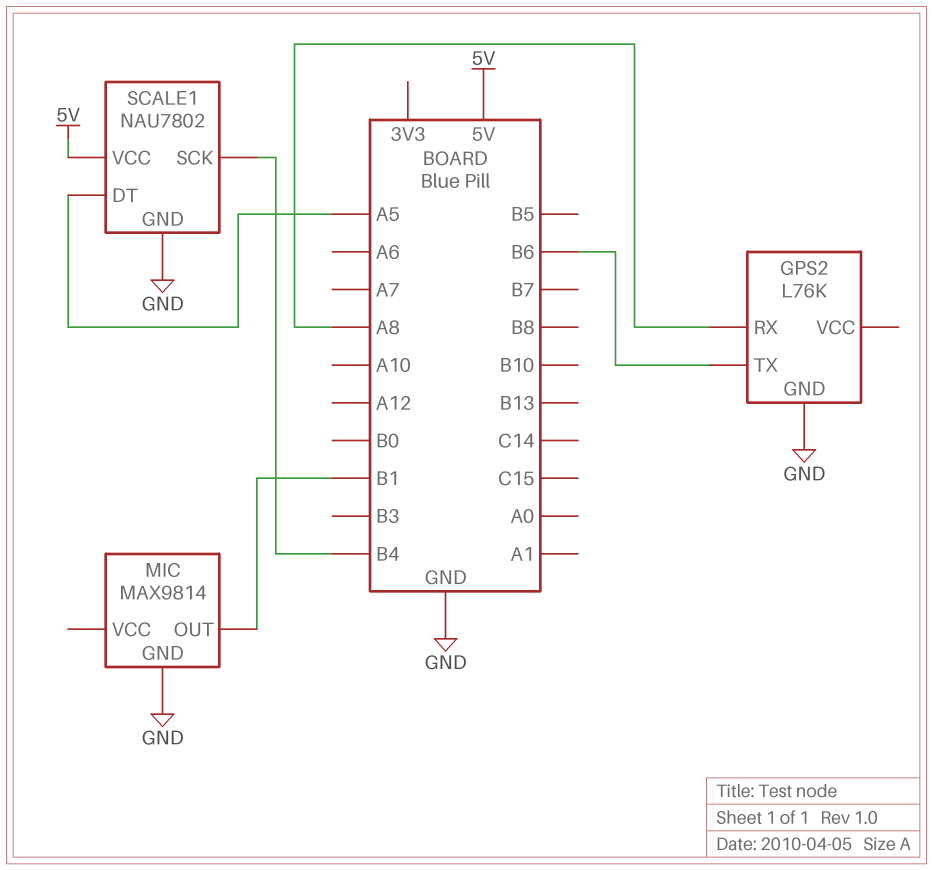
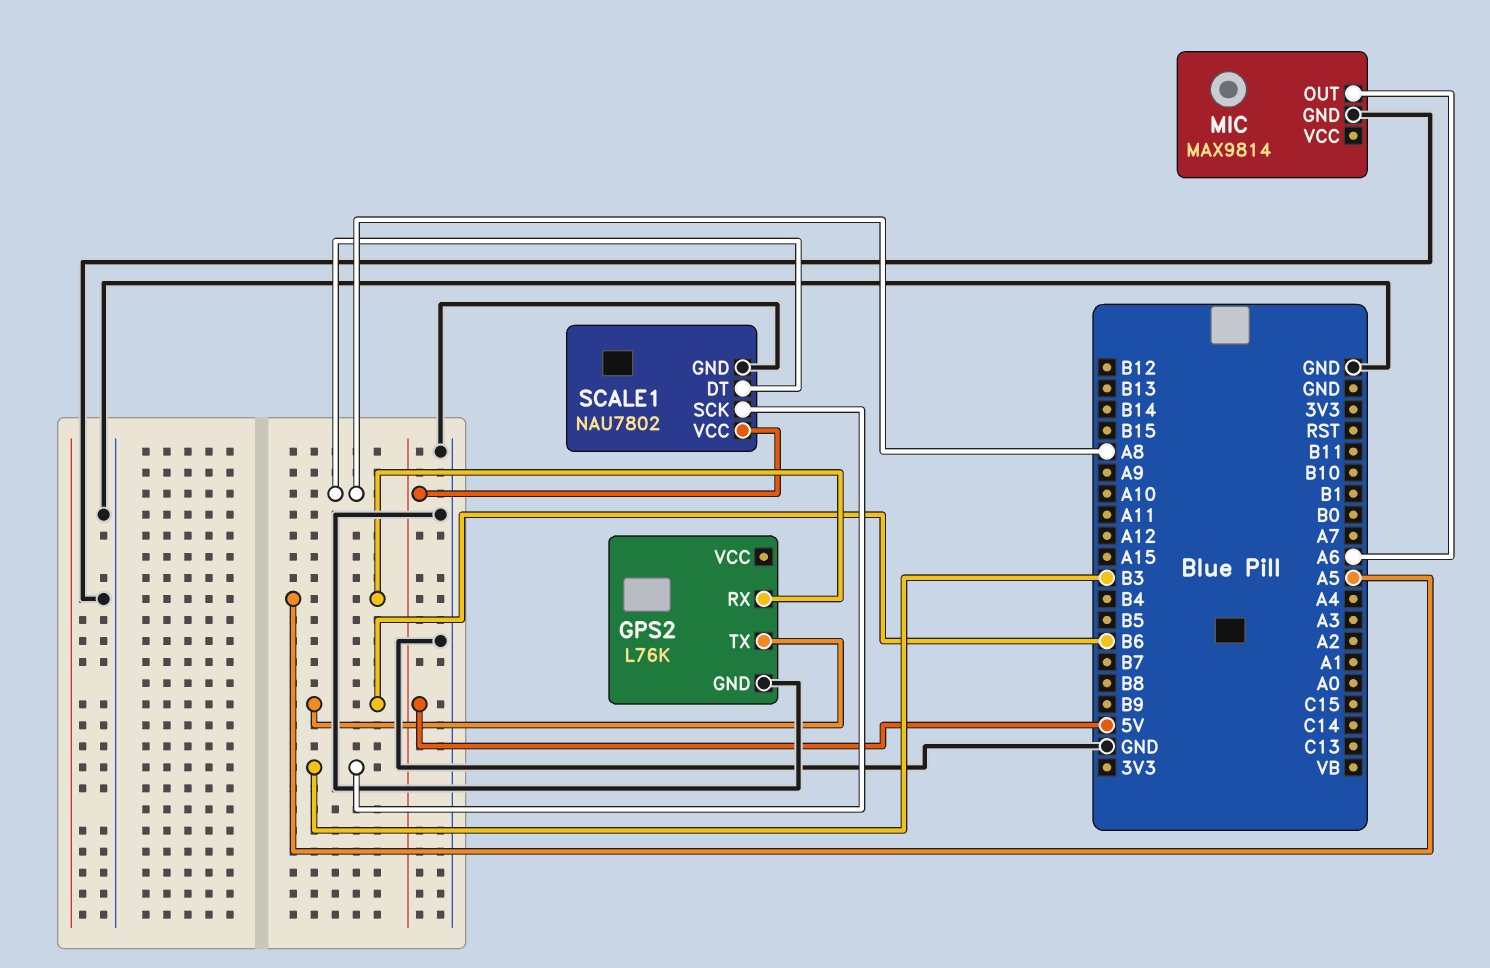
GPS2 pin RX: A8 -> A5
MIC pin OUT: B1 -> A6
SCALE1 pin DT: A5 -> A8
SCALE1 pin SCK: B4 -> B3

